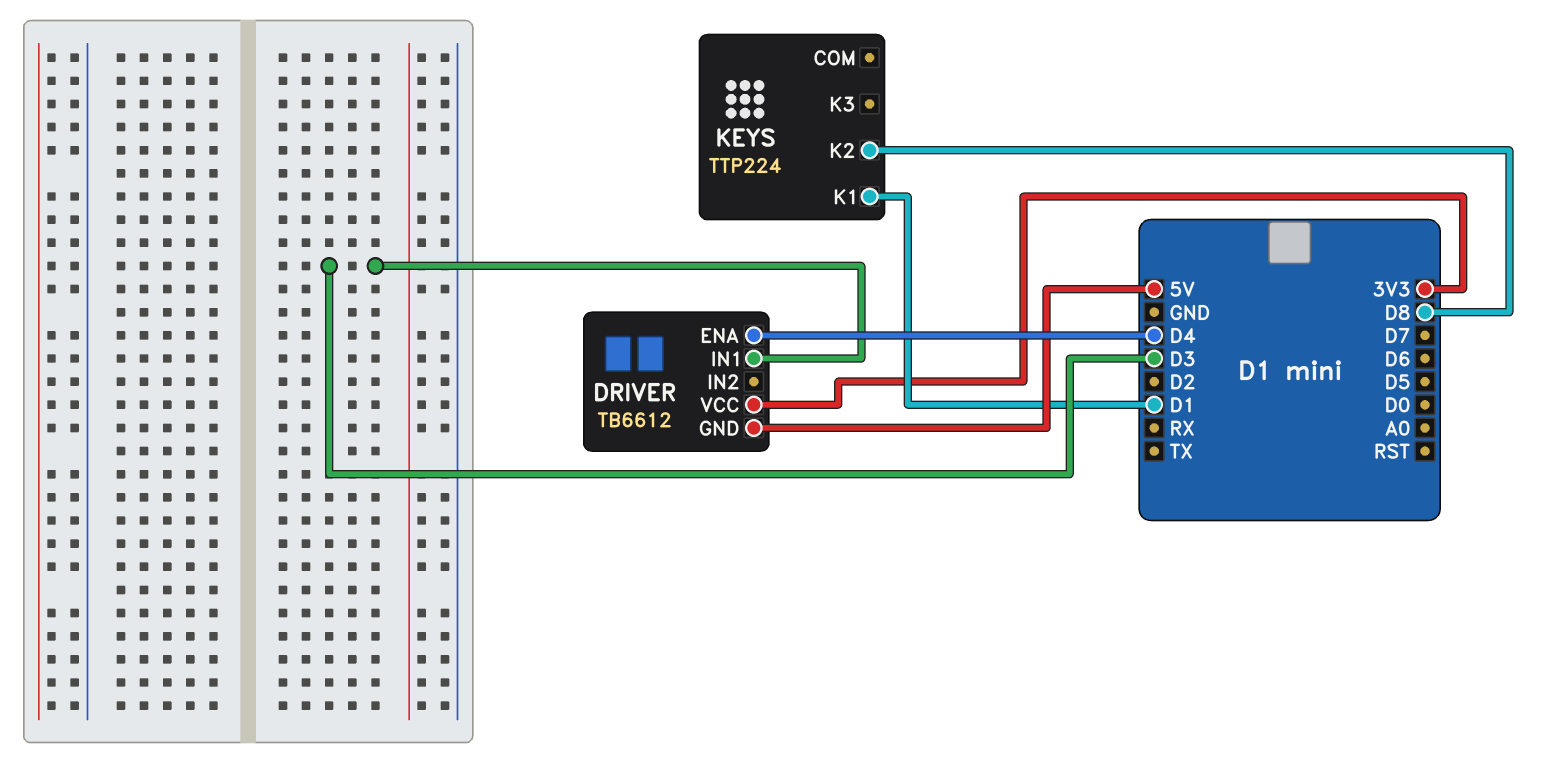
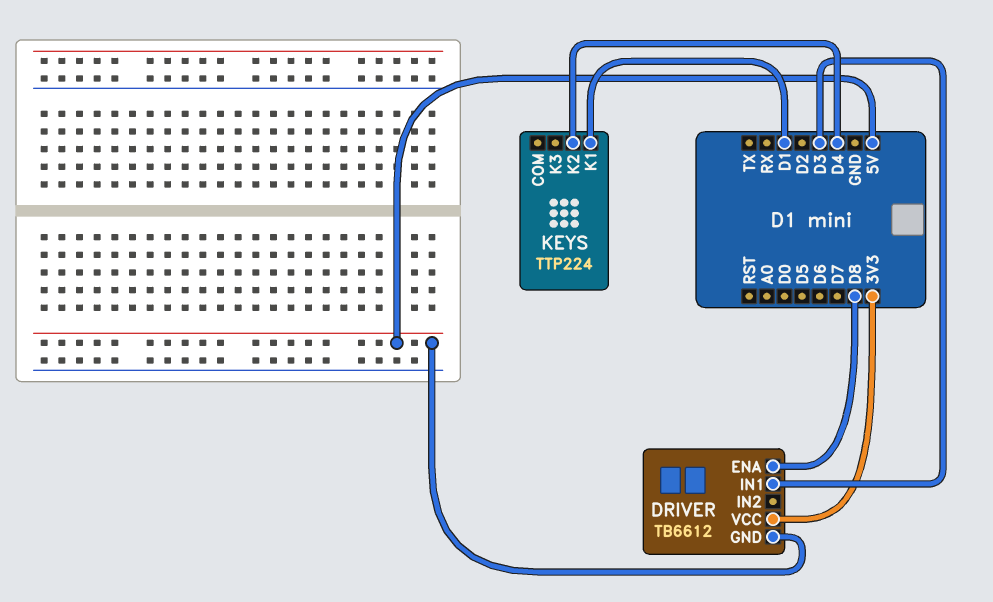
DRIVER pin ENA: D4 -> D8
KEYS pin K2: D8 -> D4

